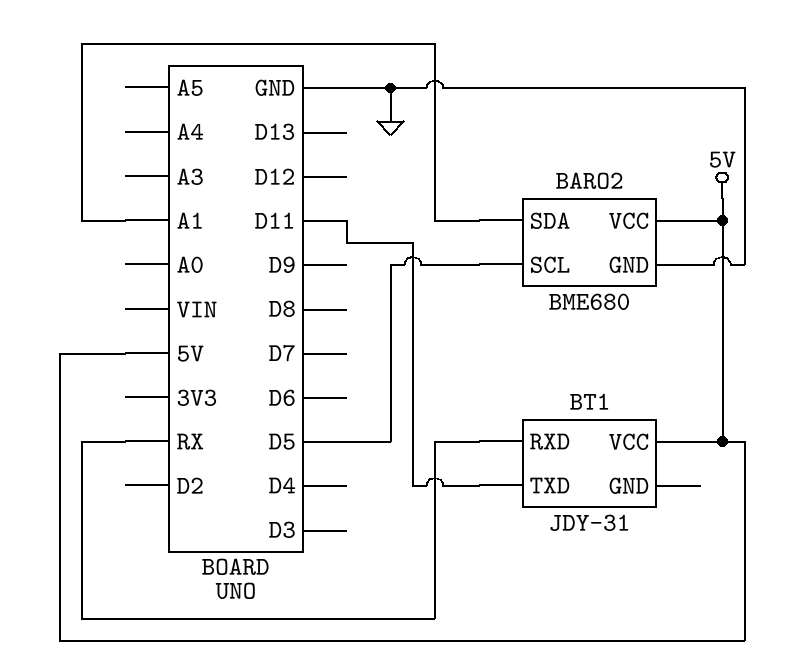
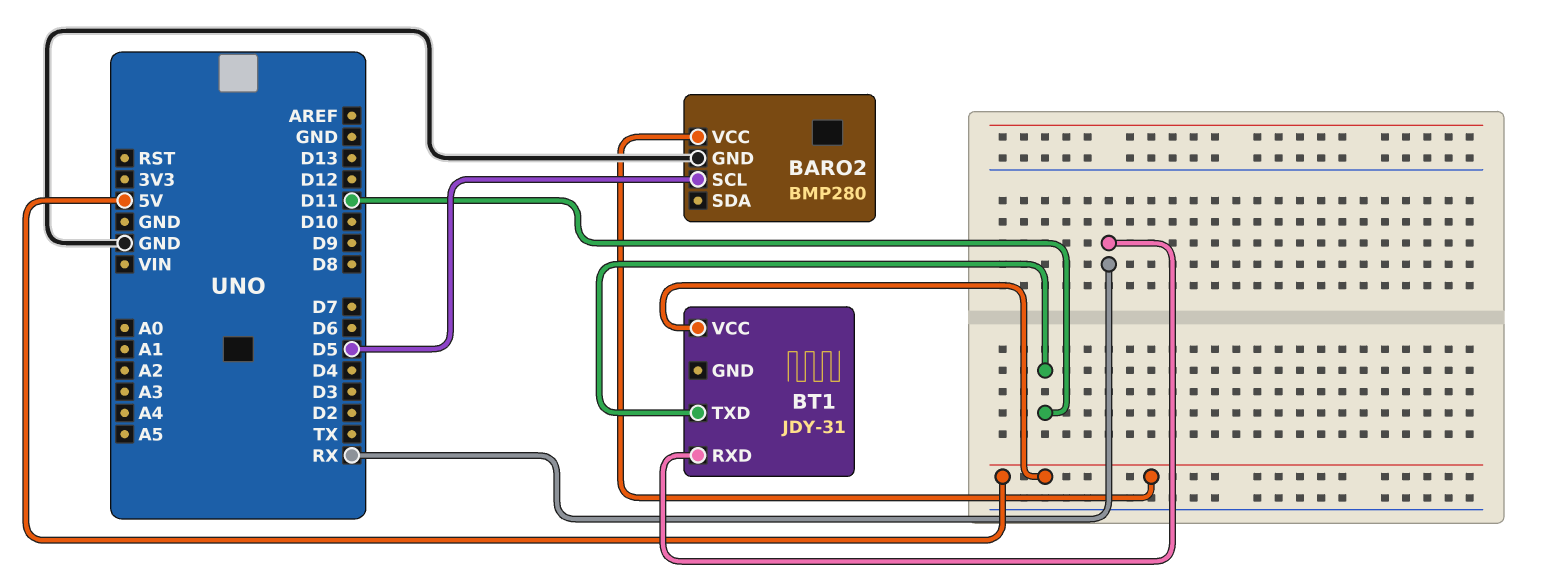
BARO2: BME680 -> BMP280
BARO2 pin SDA: A1 -> none

